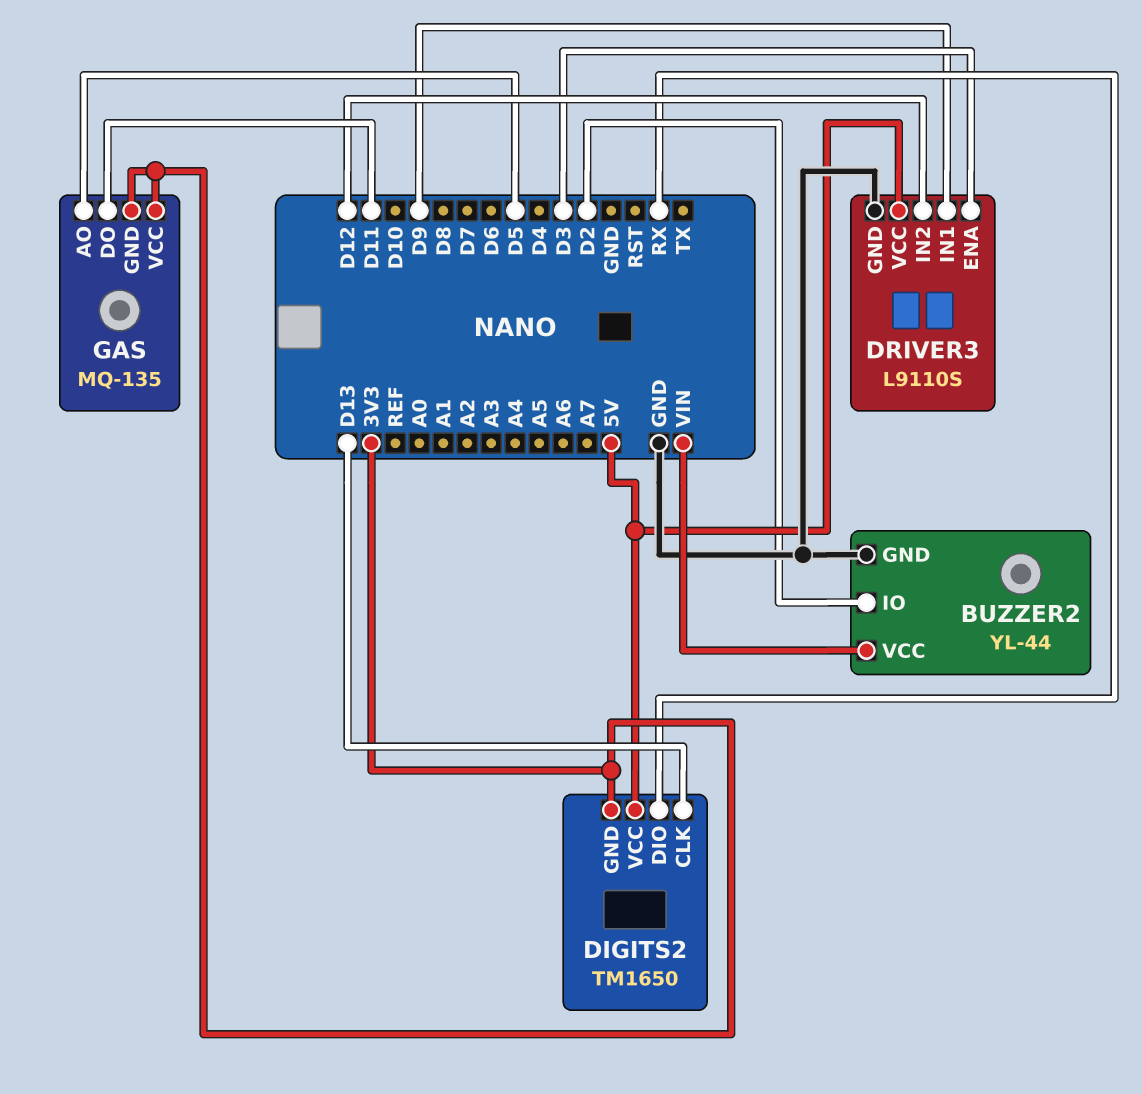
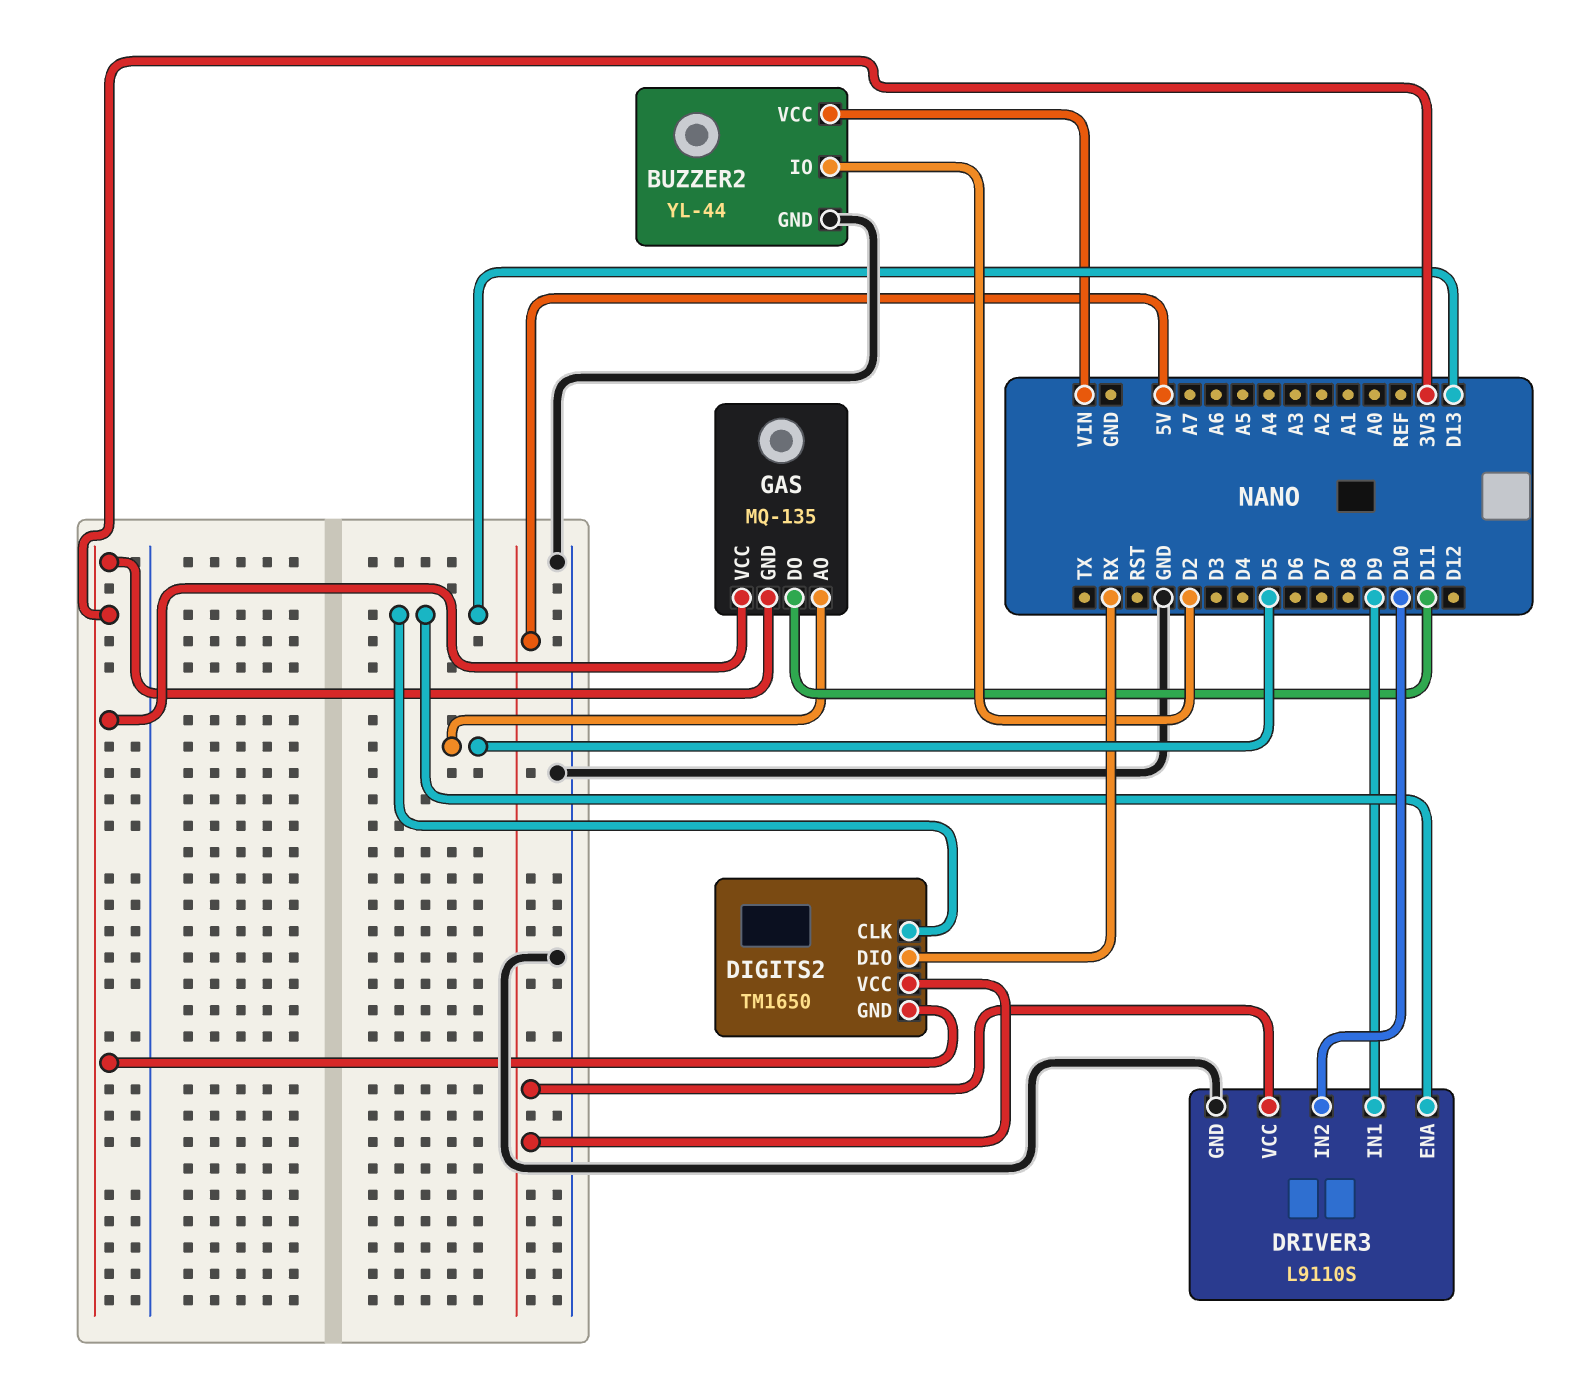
DRIVER3 pin ENA: D3 -> D13
DRIVER3 pin IN2: D12 -> D10

